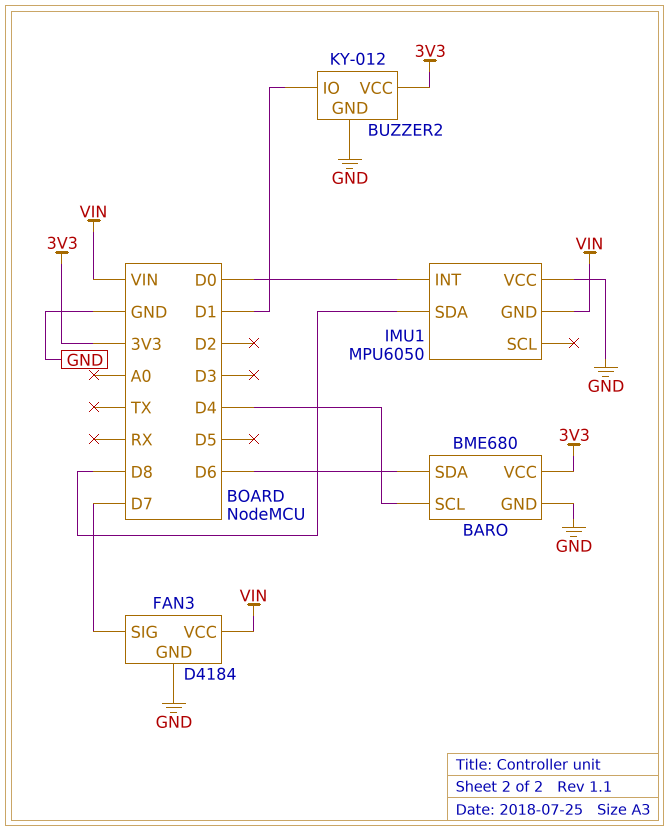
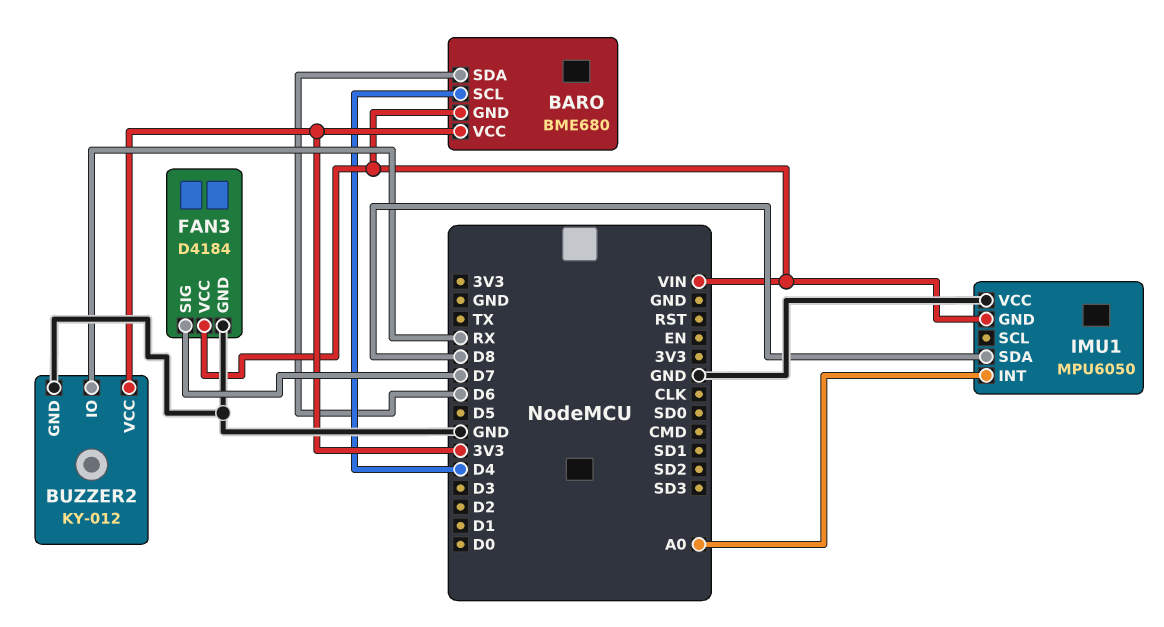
BARO pin GND: GND -> VIN
BUZZER2 pin IO: D1 -> RX
IMU1 pin INT: D0 -> A0

